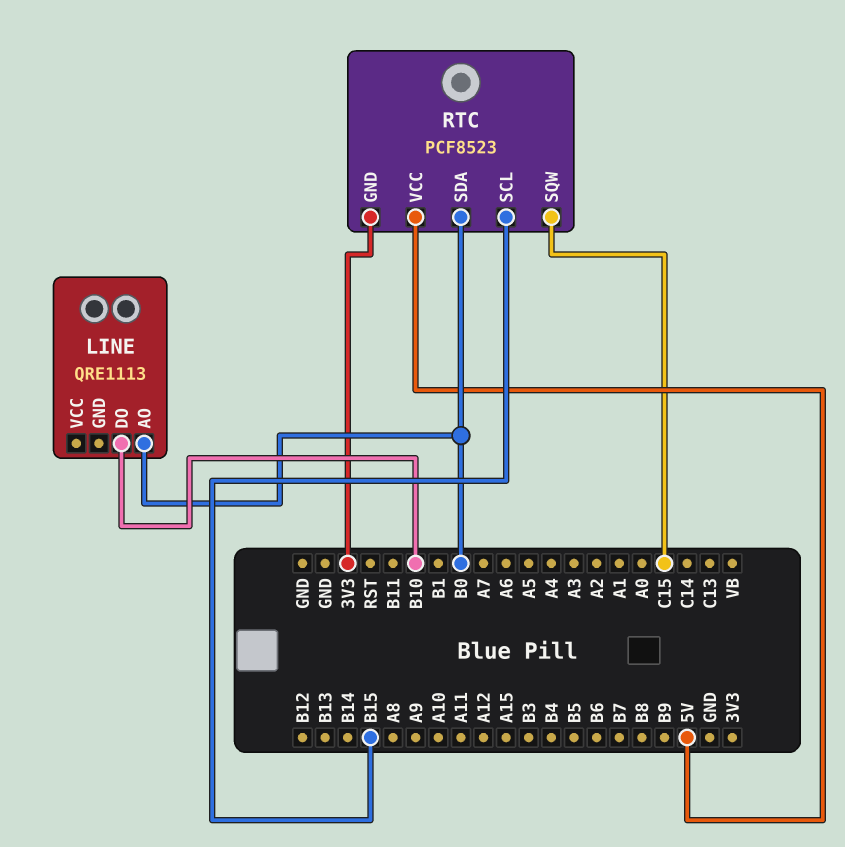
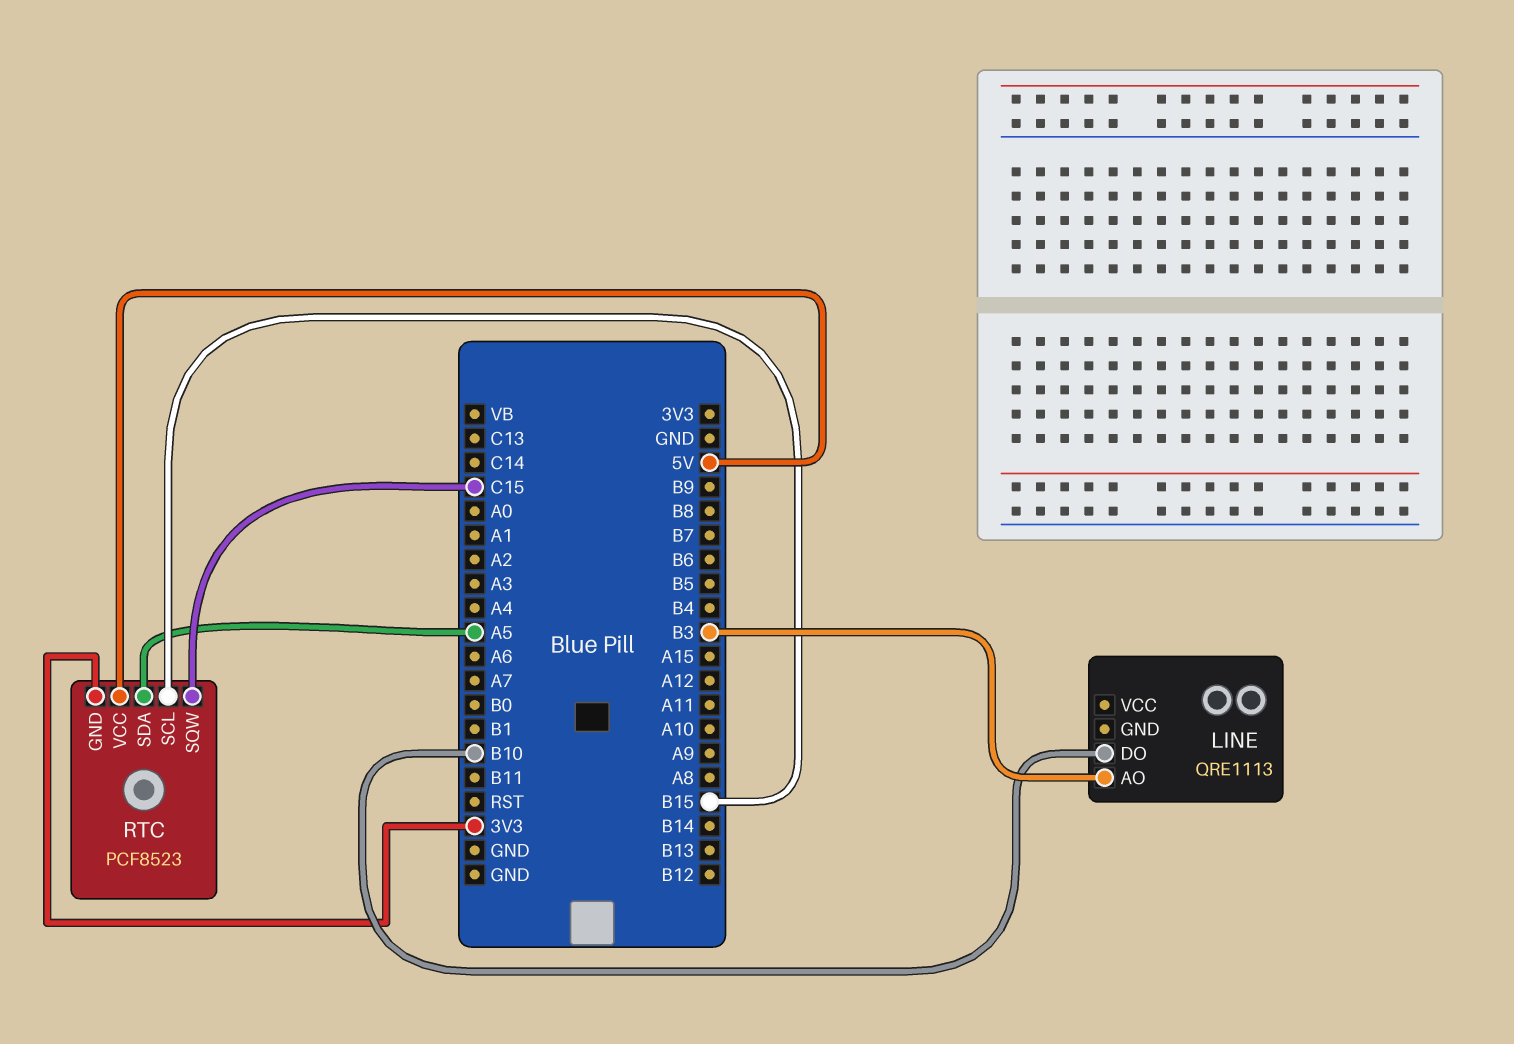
LINE pin AO: B0 -> B3
RTC pin SDA: B0 -> A5

